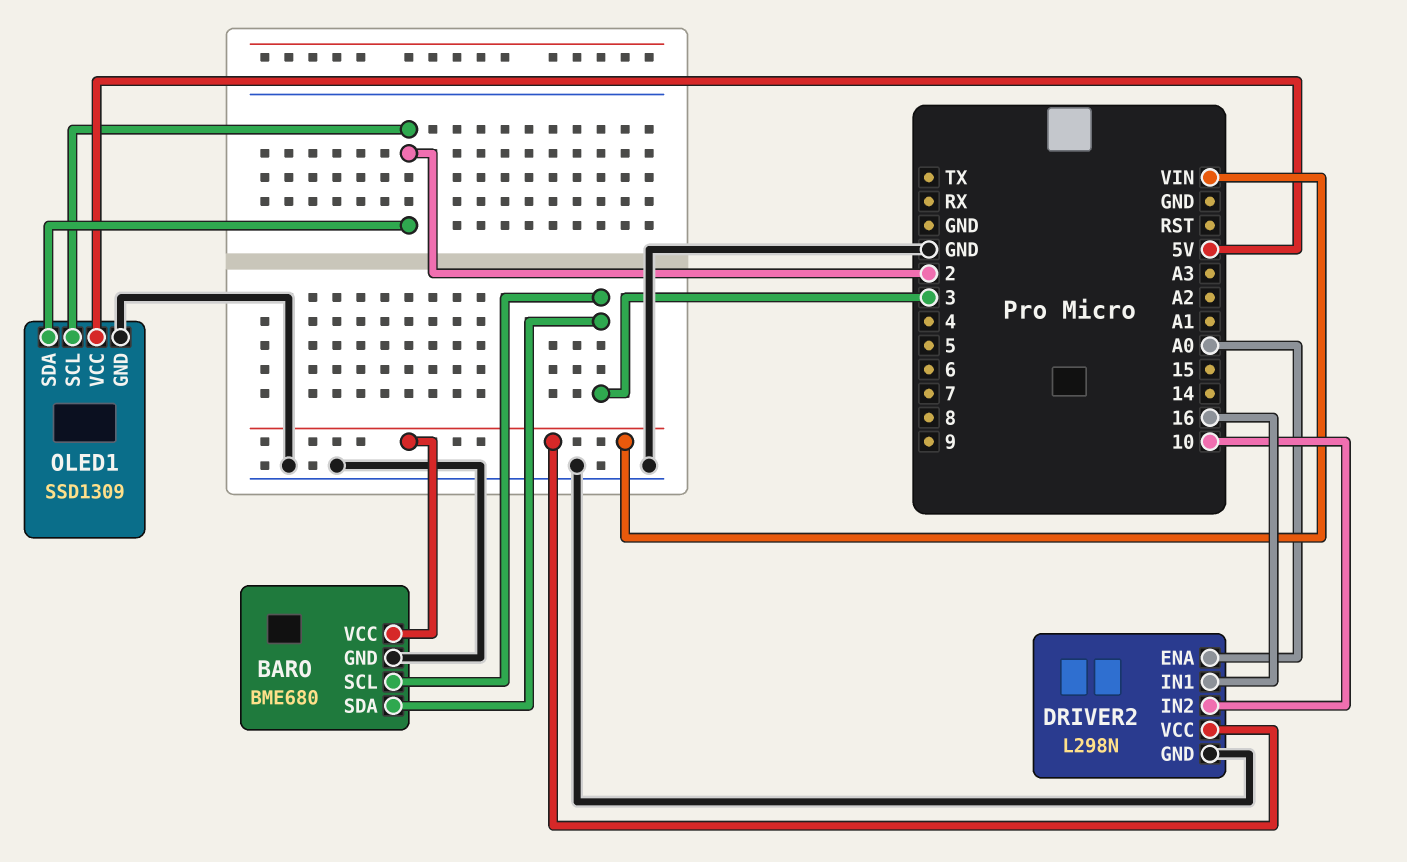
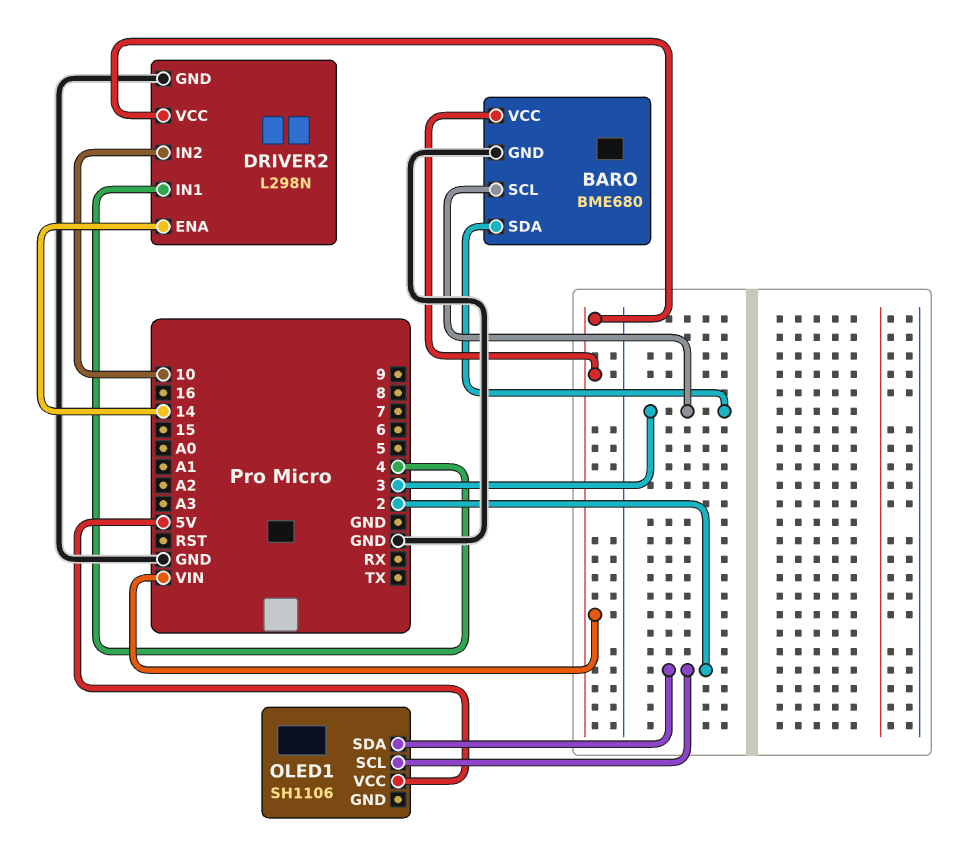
DRIVER2 pin ENA: A0 -> 14
DRIVER2 pin IN1: 16 -> 4
OLED1: SSD1309 -> SH1106
OLED1 pin GND: GND -> none

